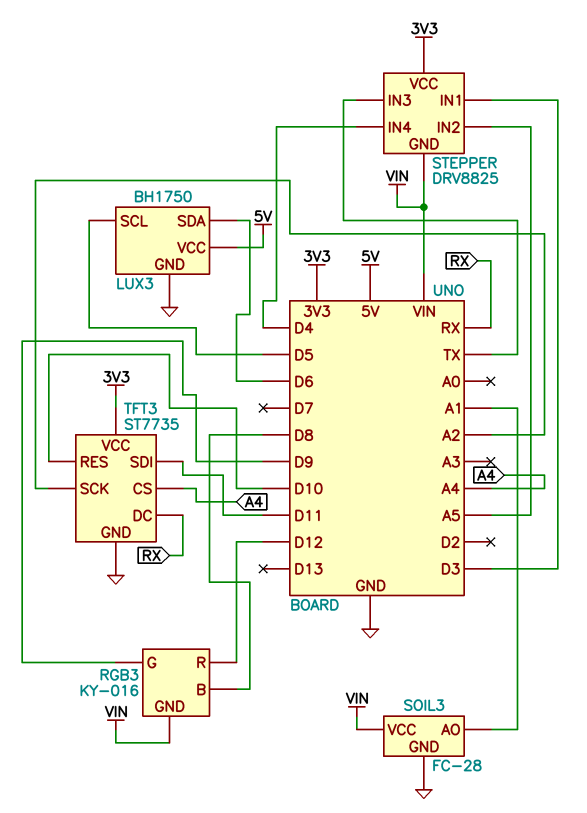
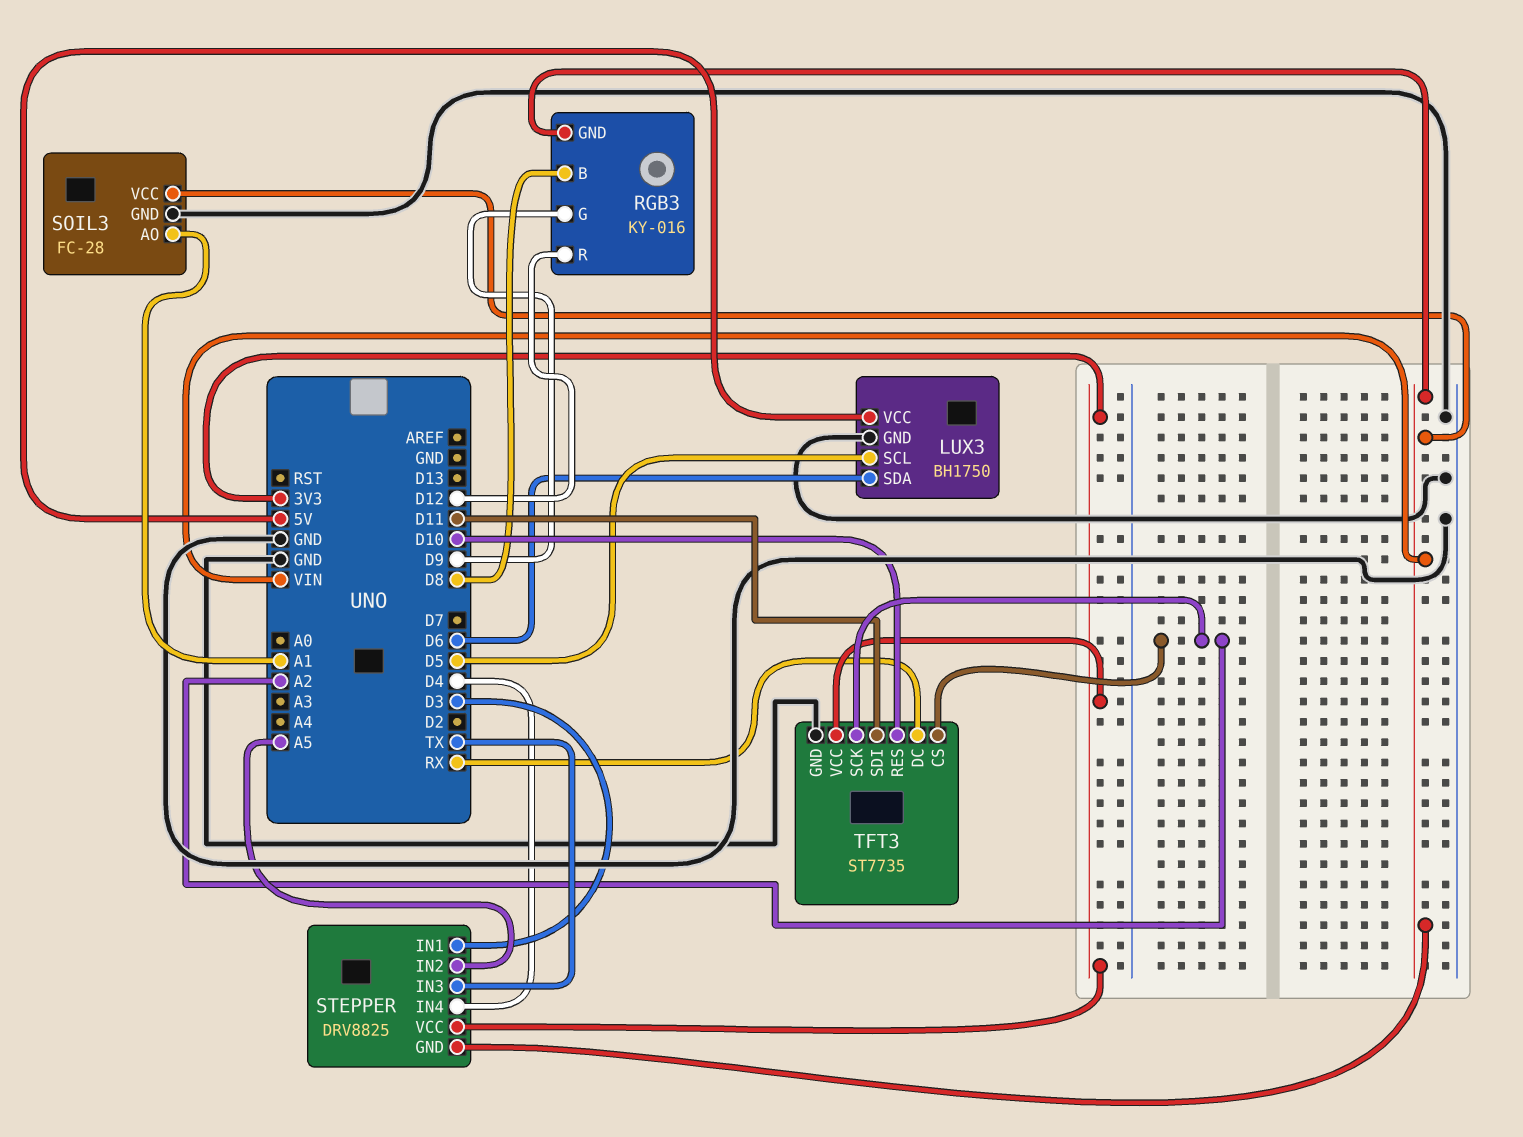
TFT3 pin CS: A4 -> A2

